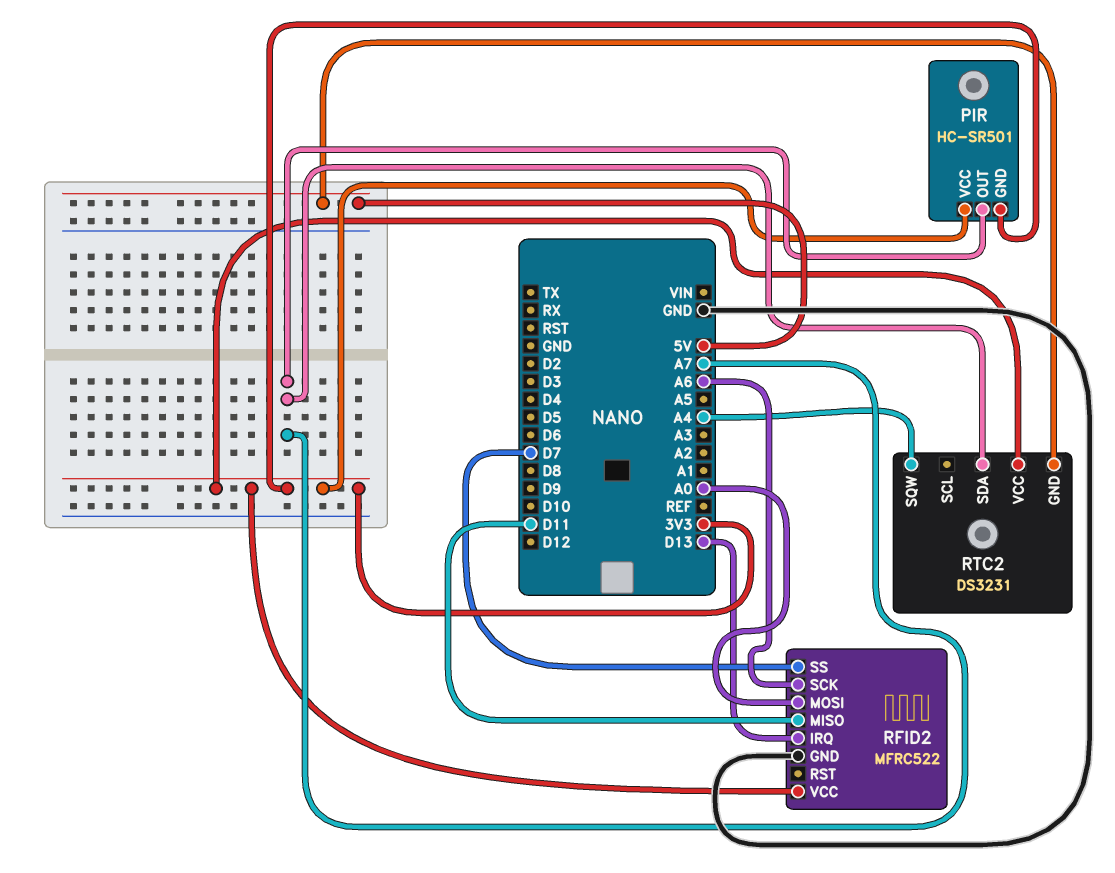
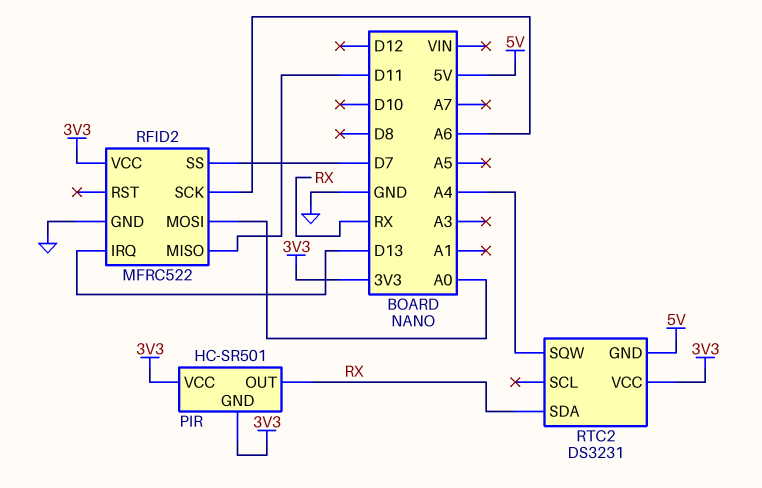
PIR pin OUT: A7 -> RX
RTC2 pin SDA: A7 -> RX

